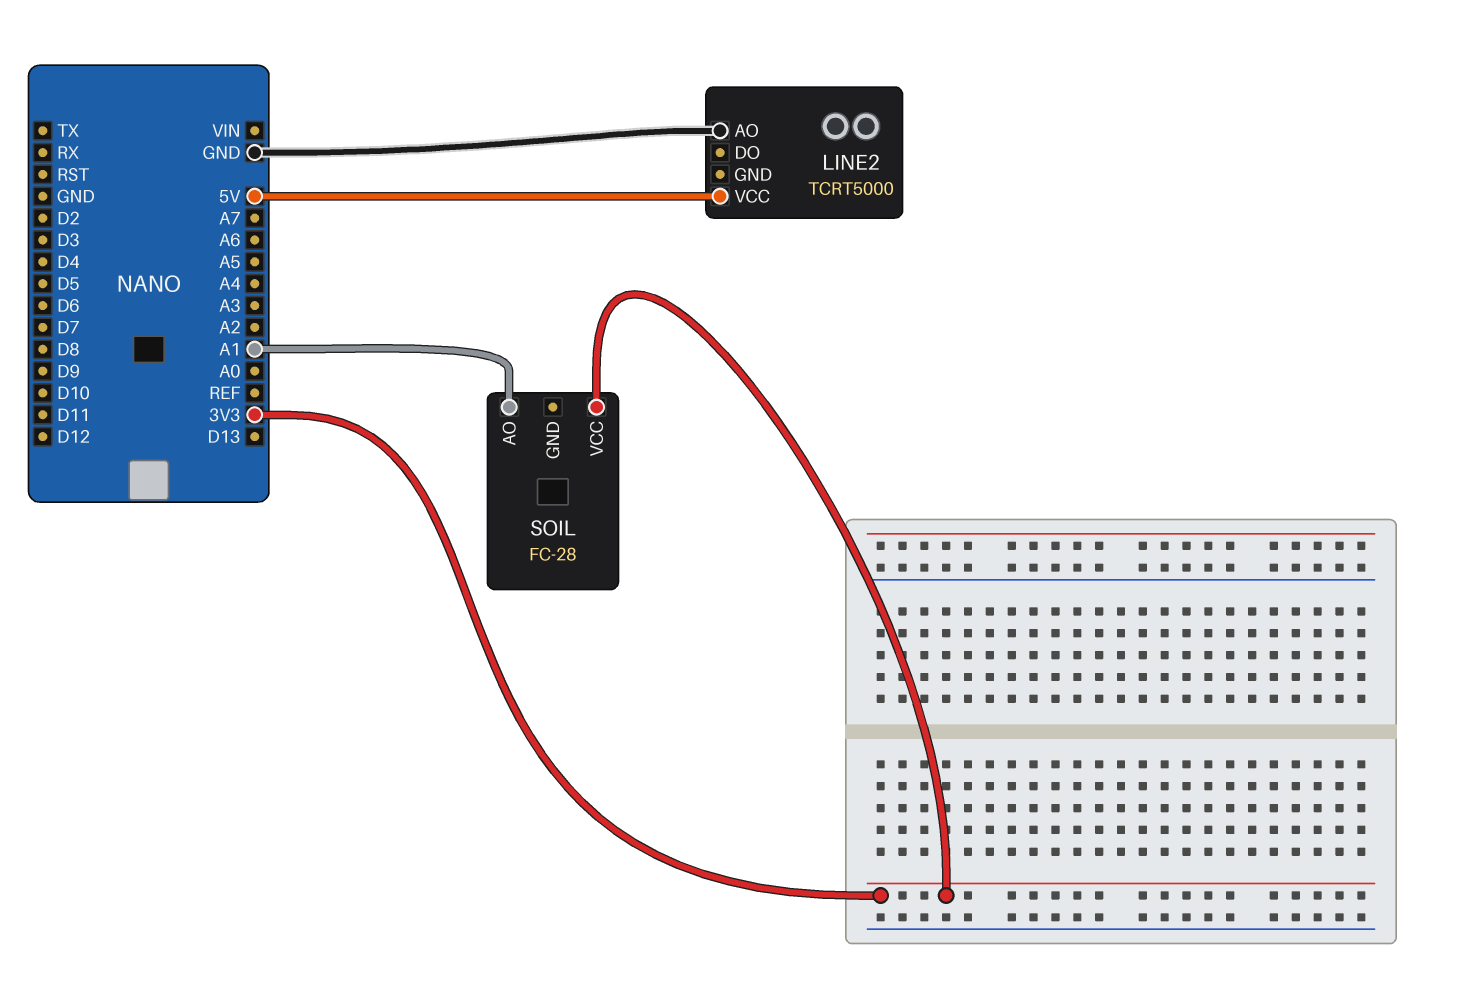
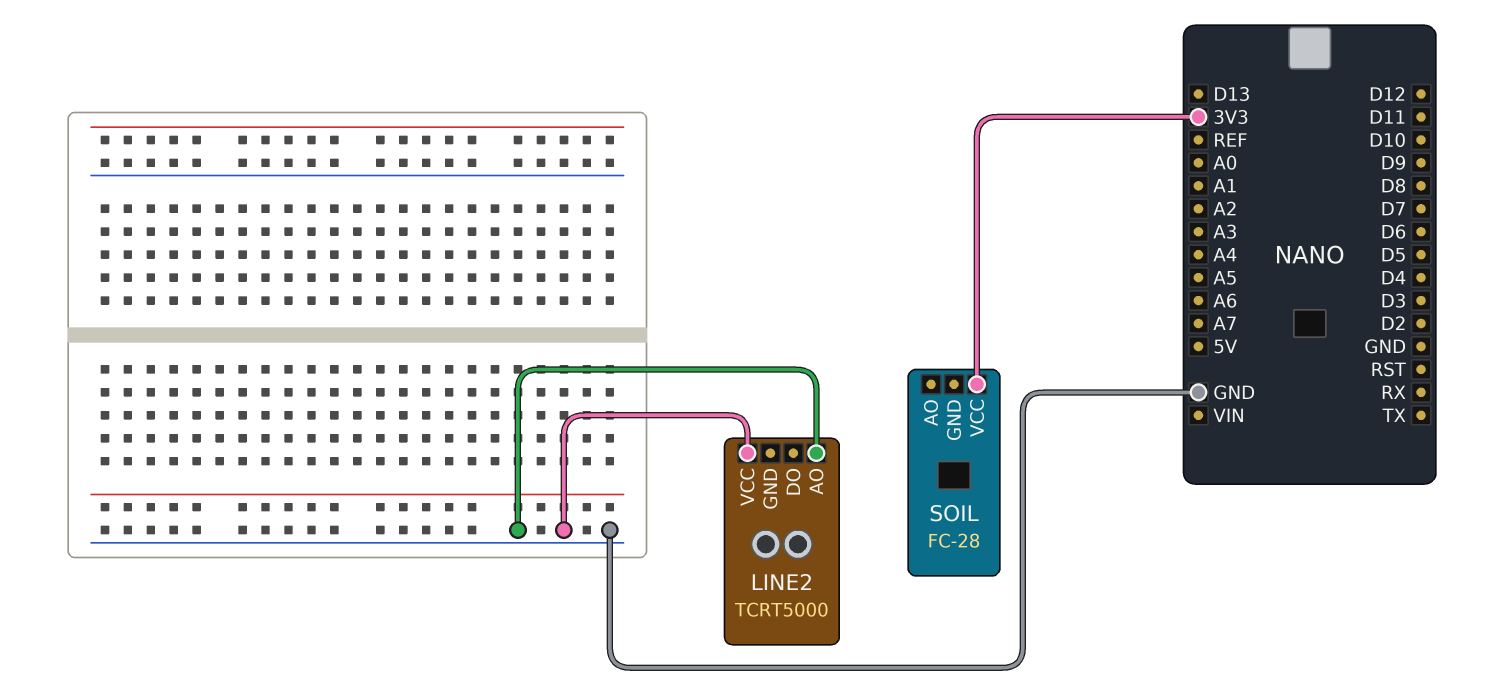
LINE2 pin VCC: 5V -> GND
SOIL pin AO: A1 -> none

